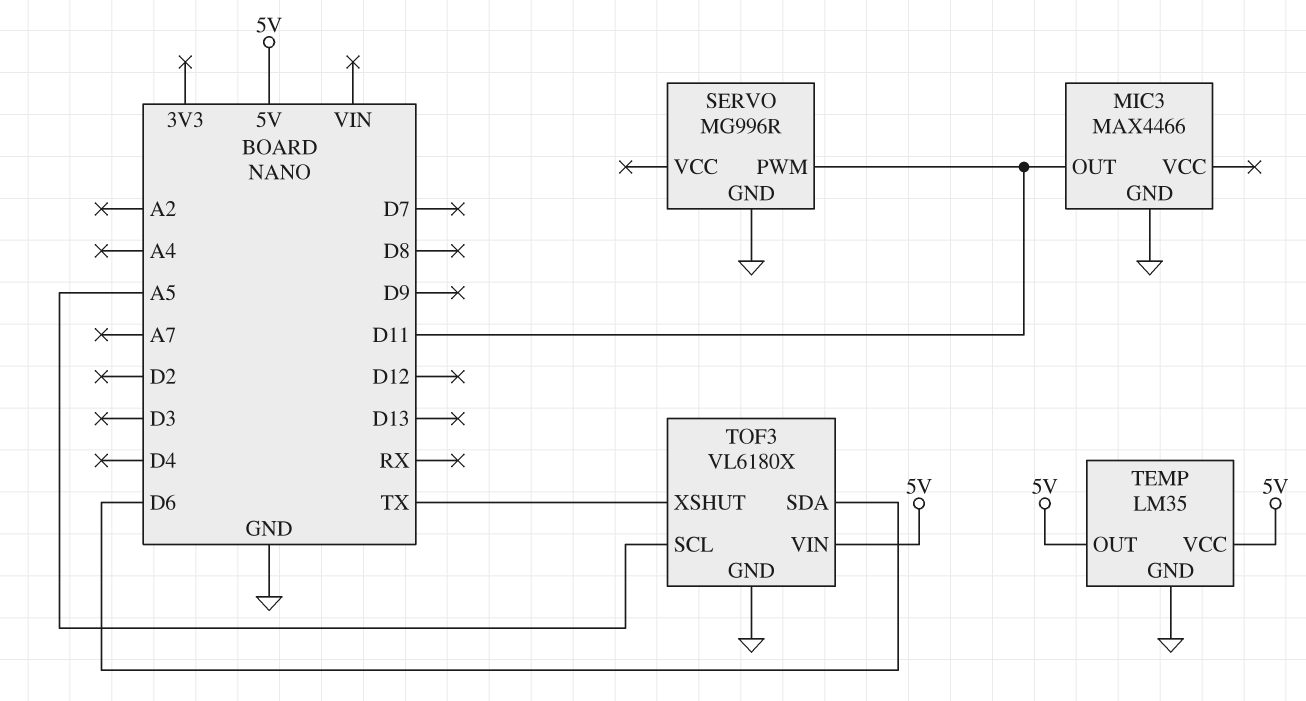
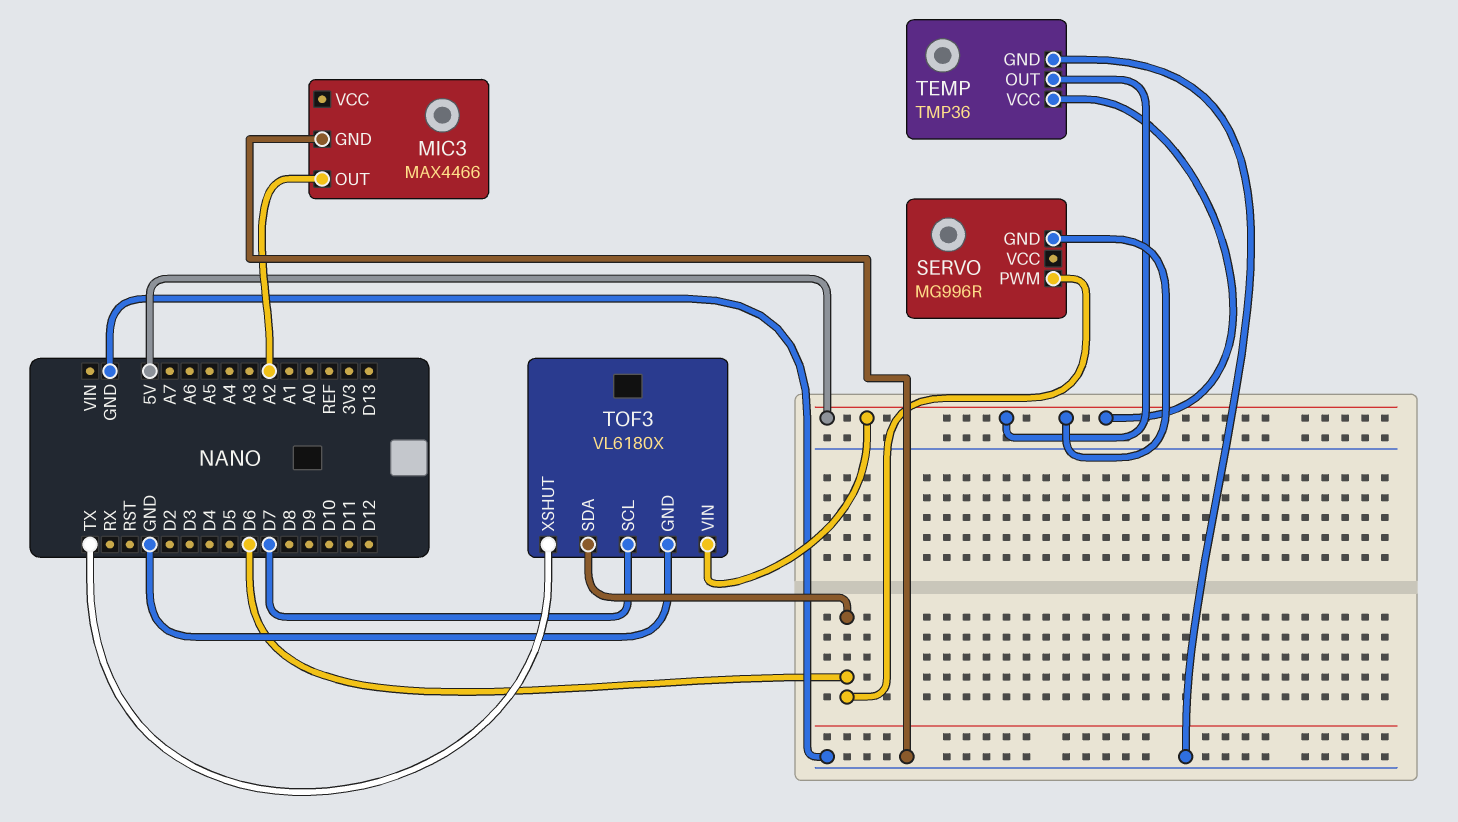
MIC3 pin OUT: D11 -> A2
SERVO pin GND: GND -> 5V
SERVO pin PWM: D11 -> D6
TEMP: LM35 -> TMP36
TOF3 pin SCL: A5 -> D7

